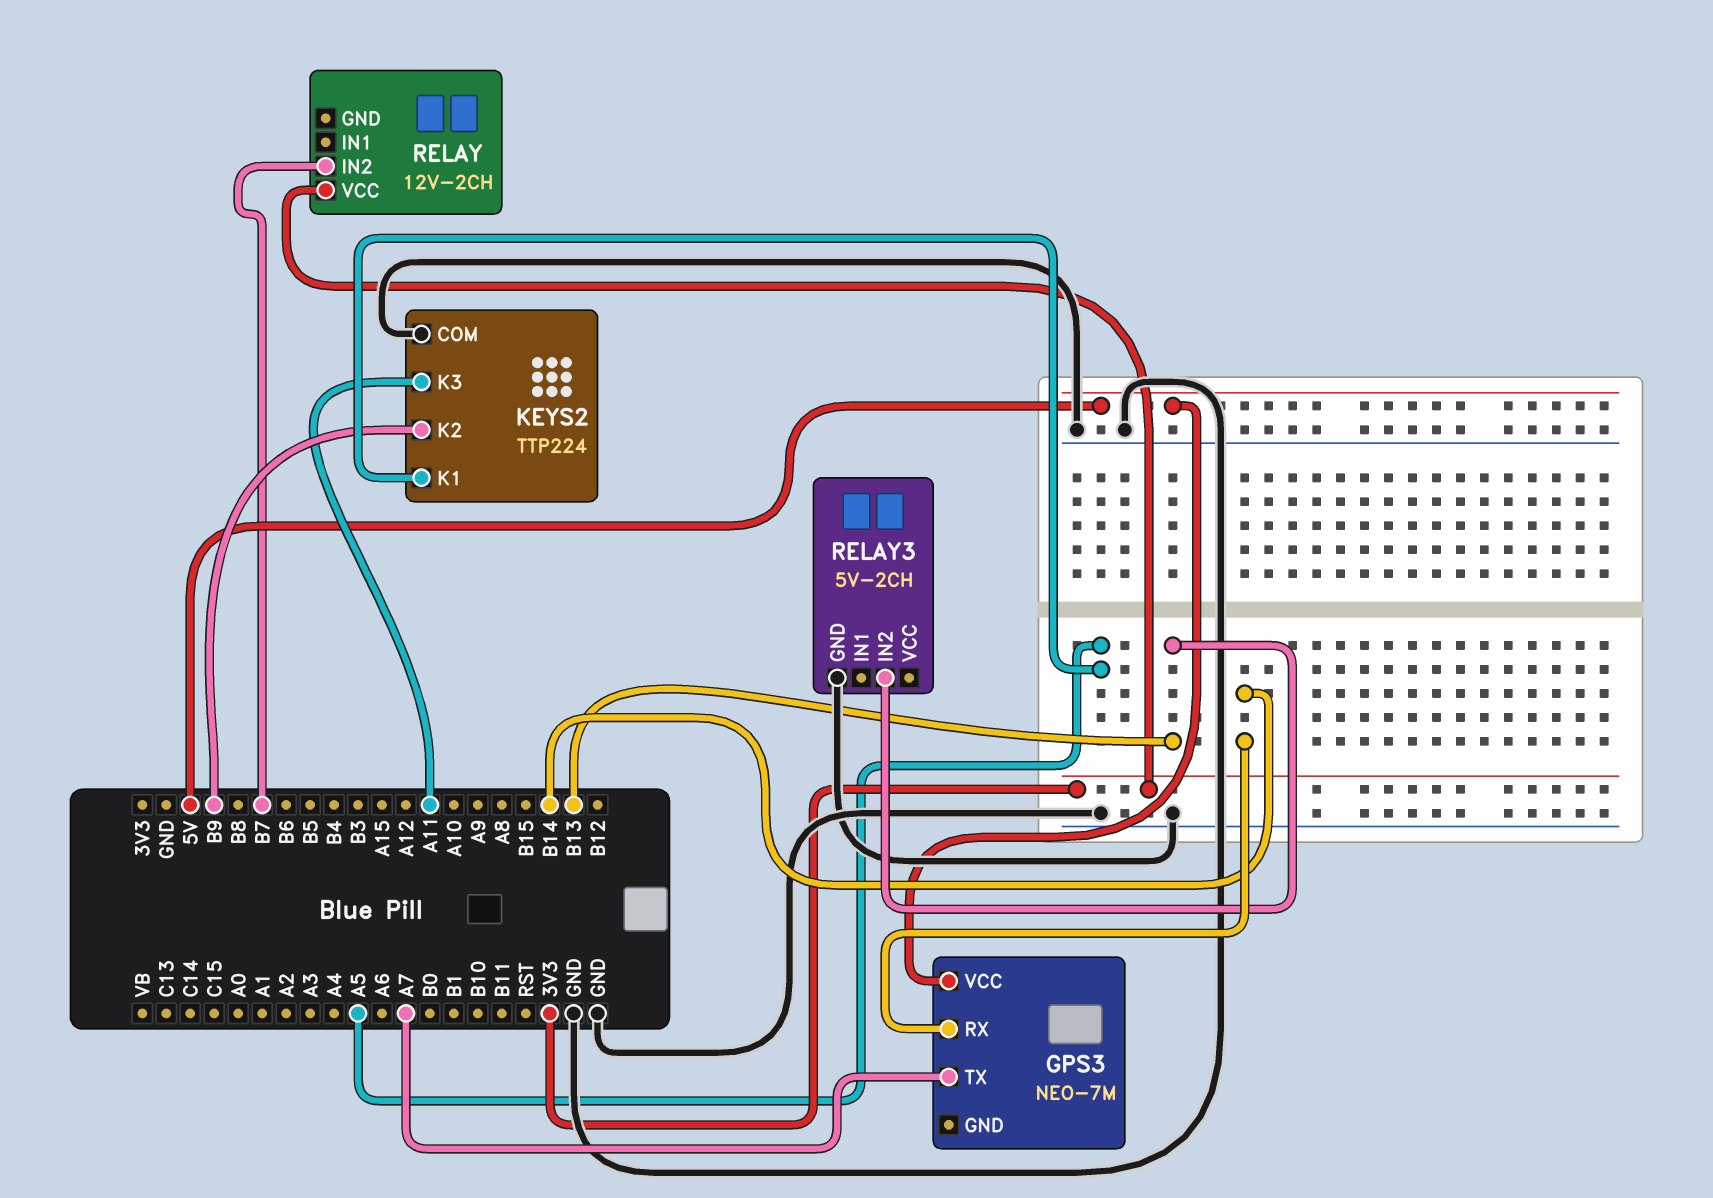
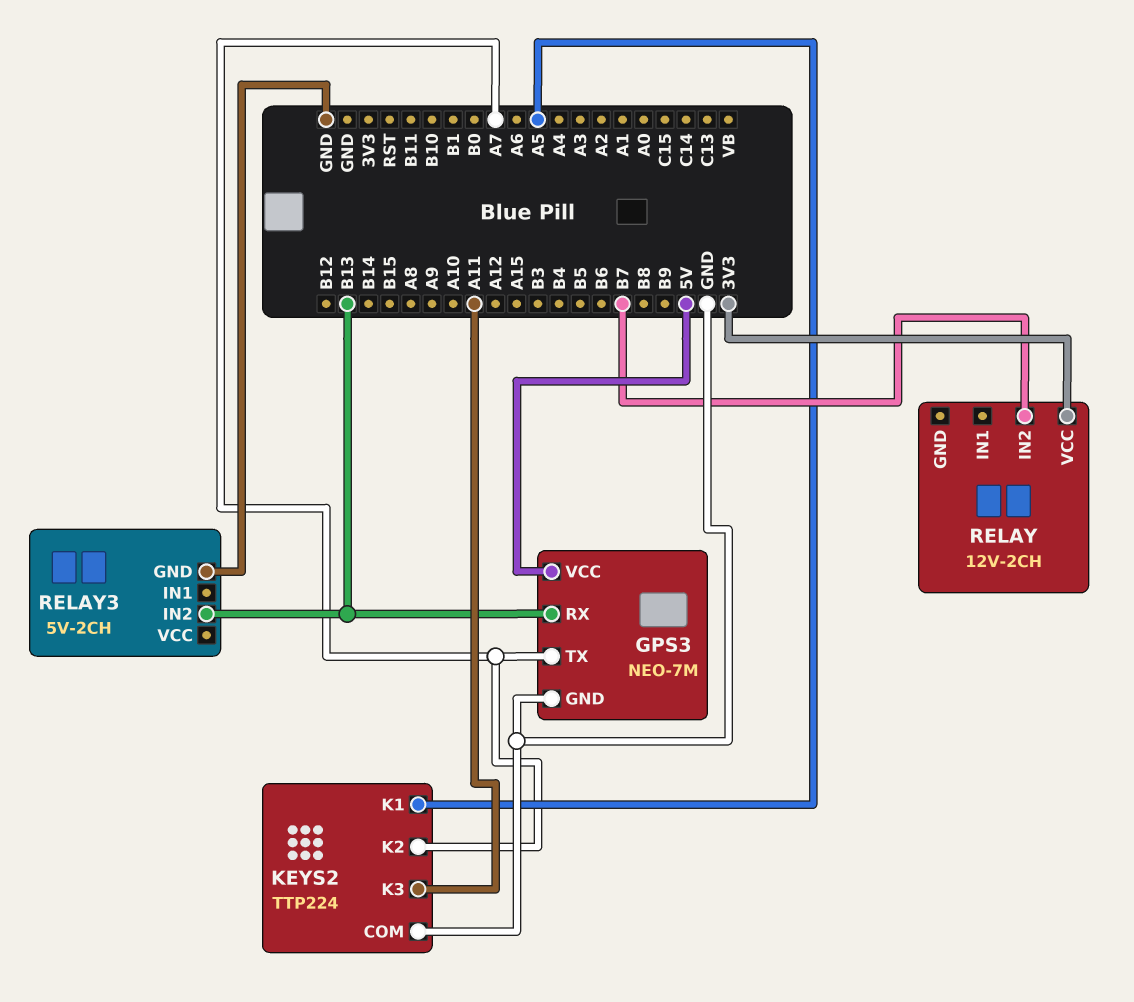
GPS3 pin GND: none -> GND
GPS3 pin RX: B14 -> B13
KEYS2 pin K2: B9 -> A7

